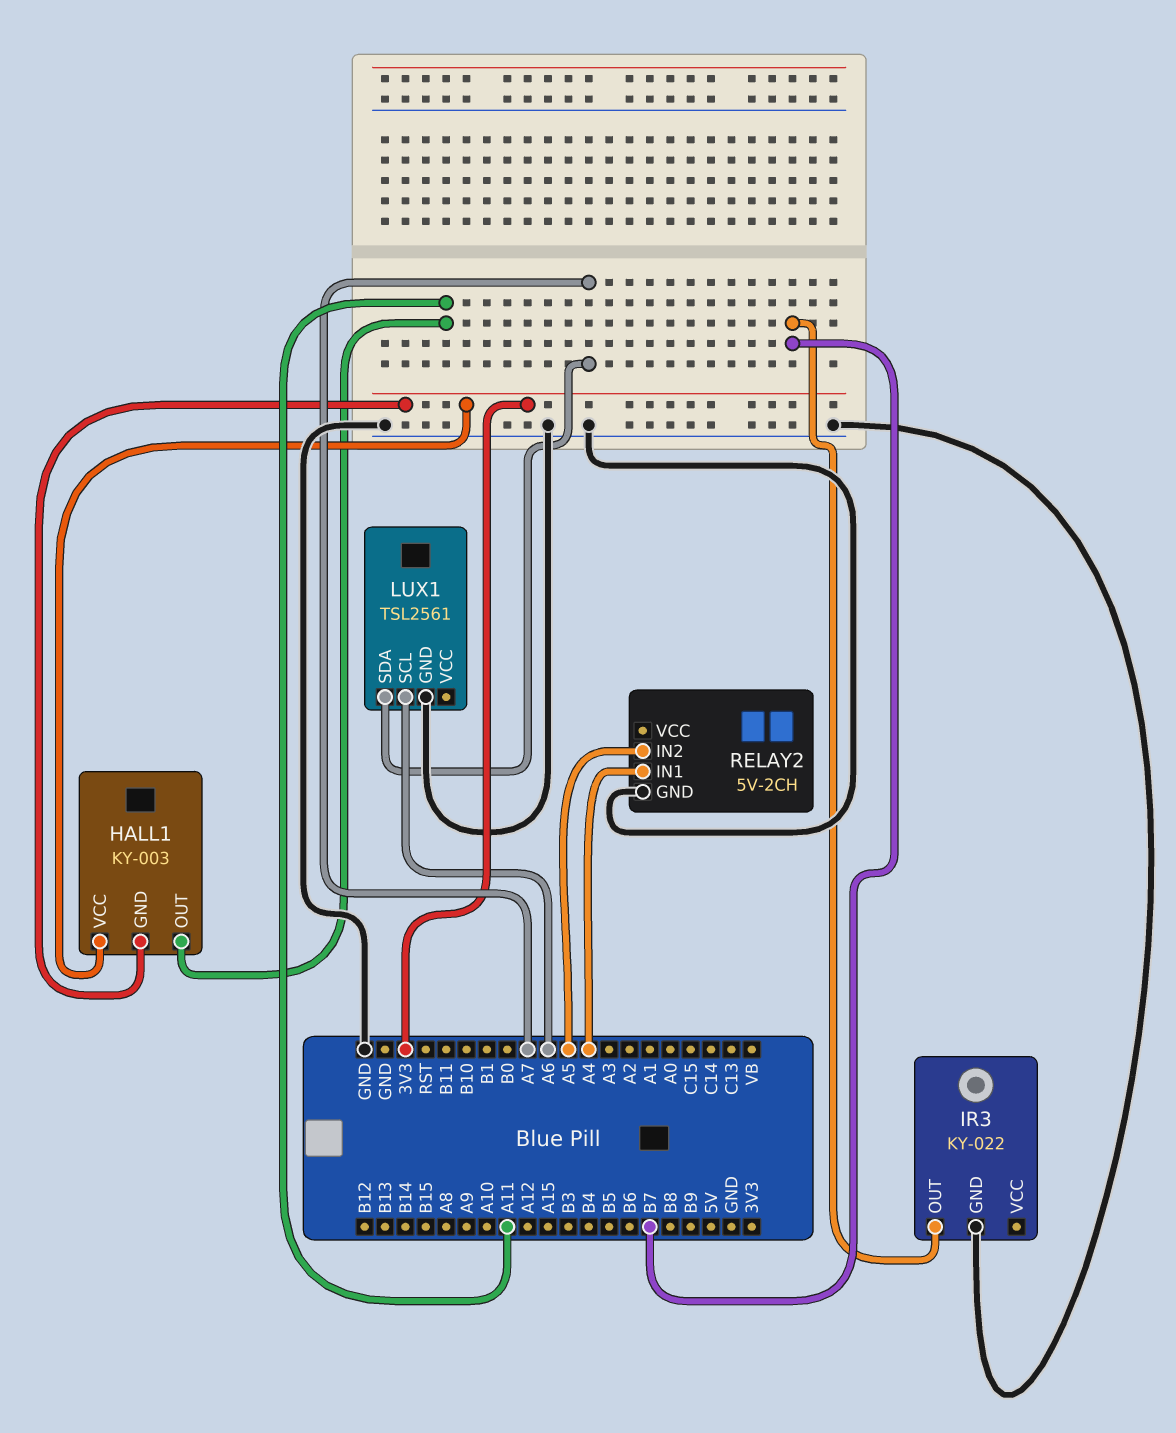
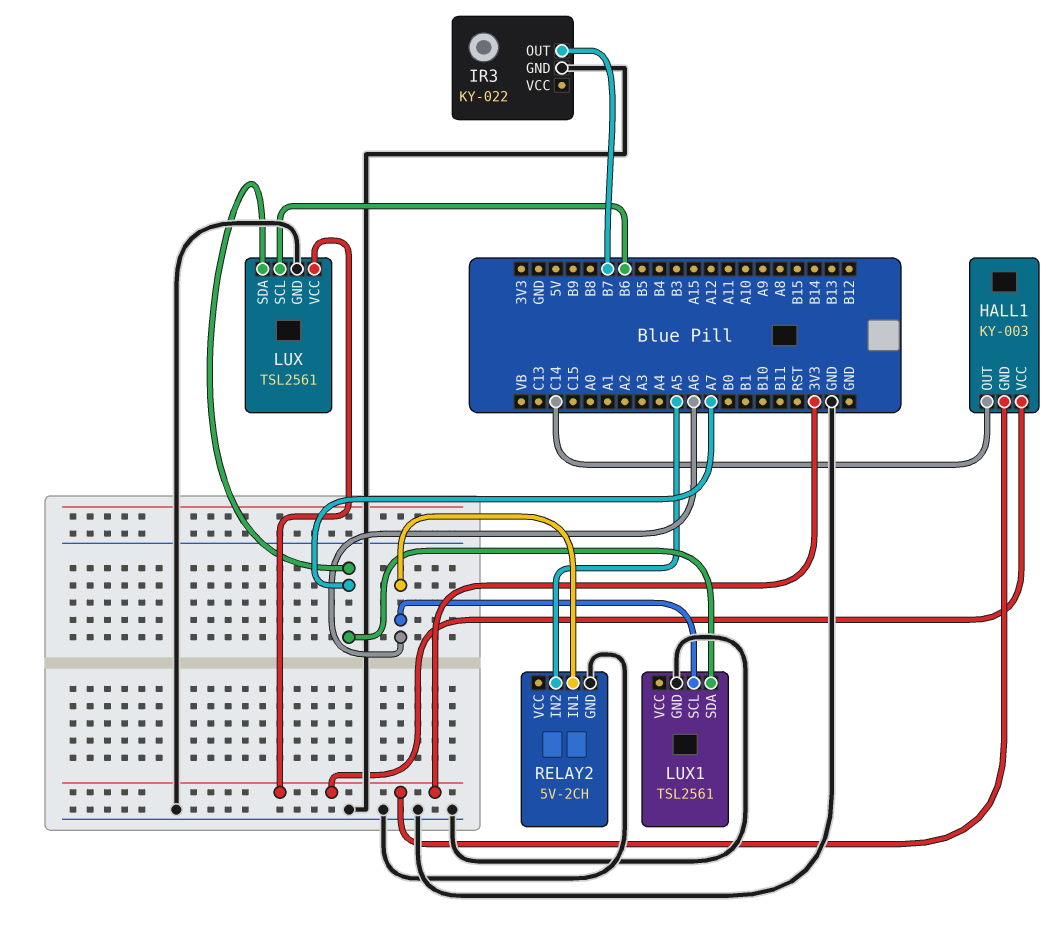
HALL1 pin OUT: A11 -> C14
LUX: none -> TSL2561
LUX pin GND: none -> GND
LUX pin SCL: none -> B6
LUX pin SDA: none -> A7
LUX pin VCC: none -> 3V3
RELAY2 pin IN1: A4 -> A6

